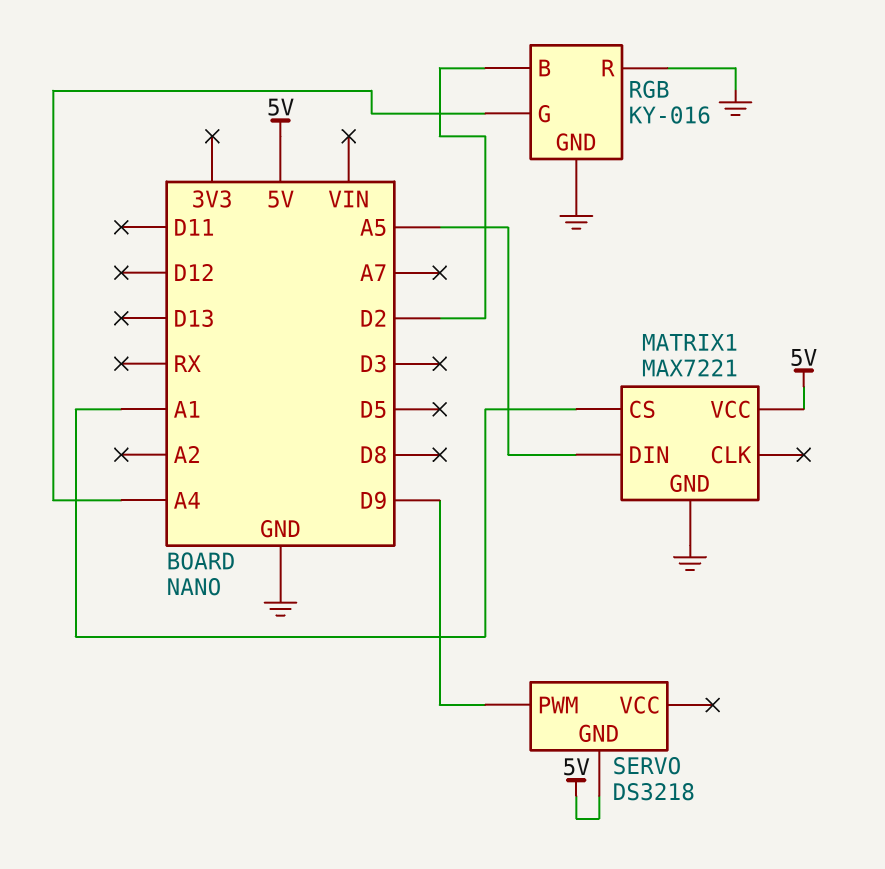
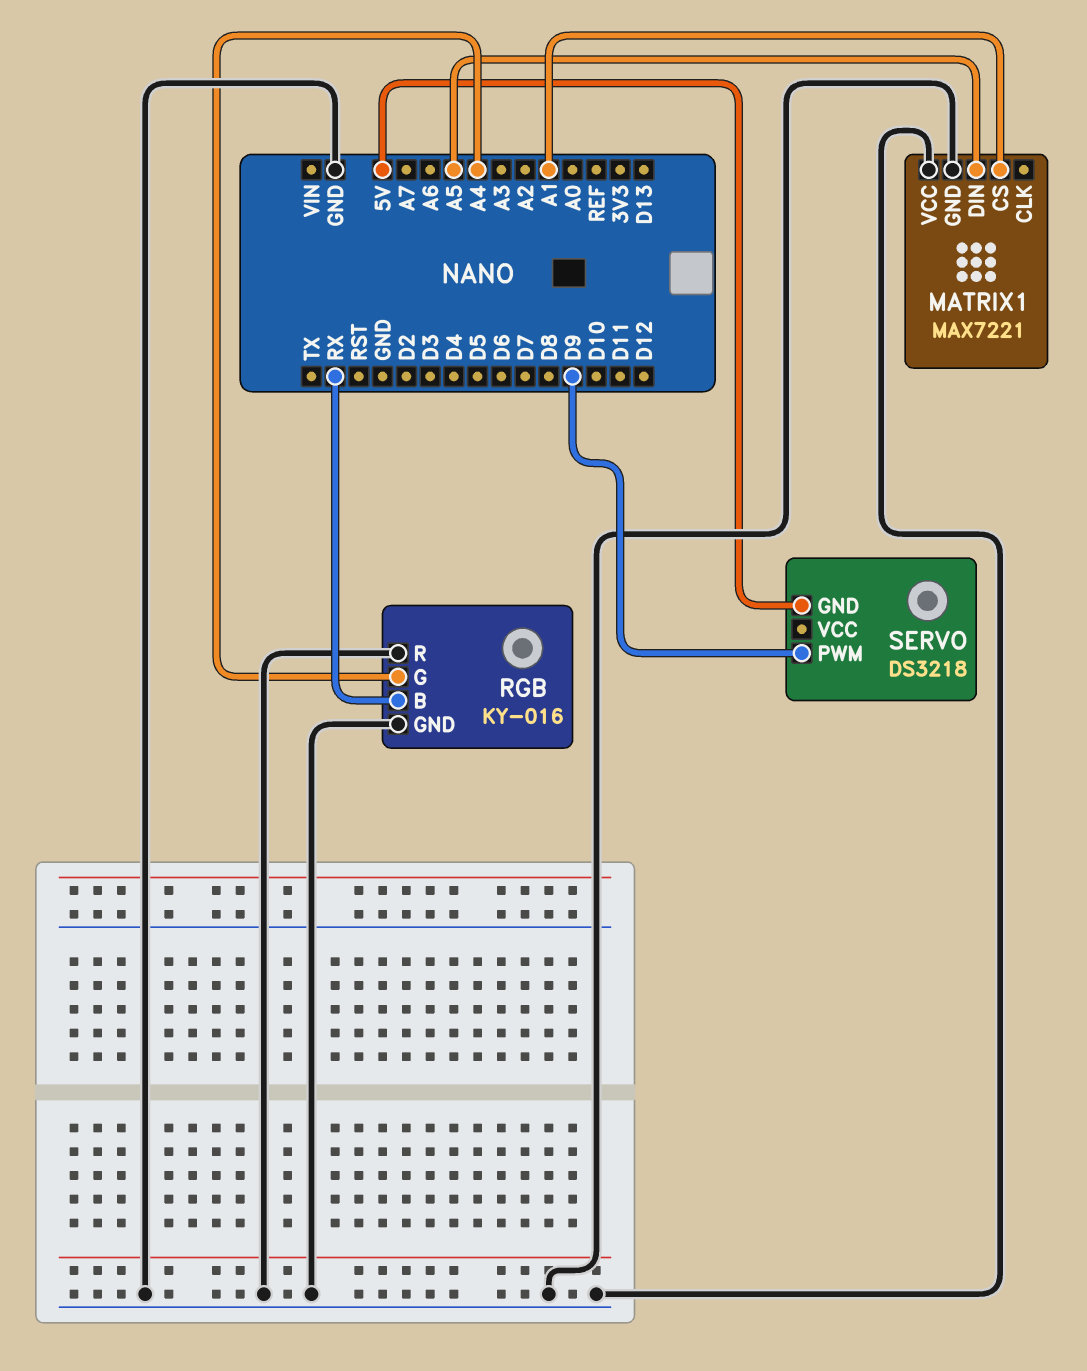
MATRIX1 pin VCC: 5V -> GND
RGB pin B: D2 -> RX

